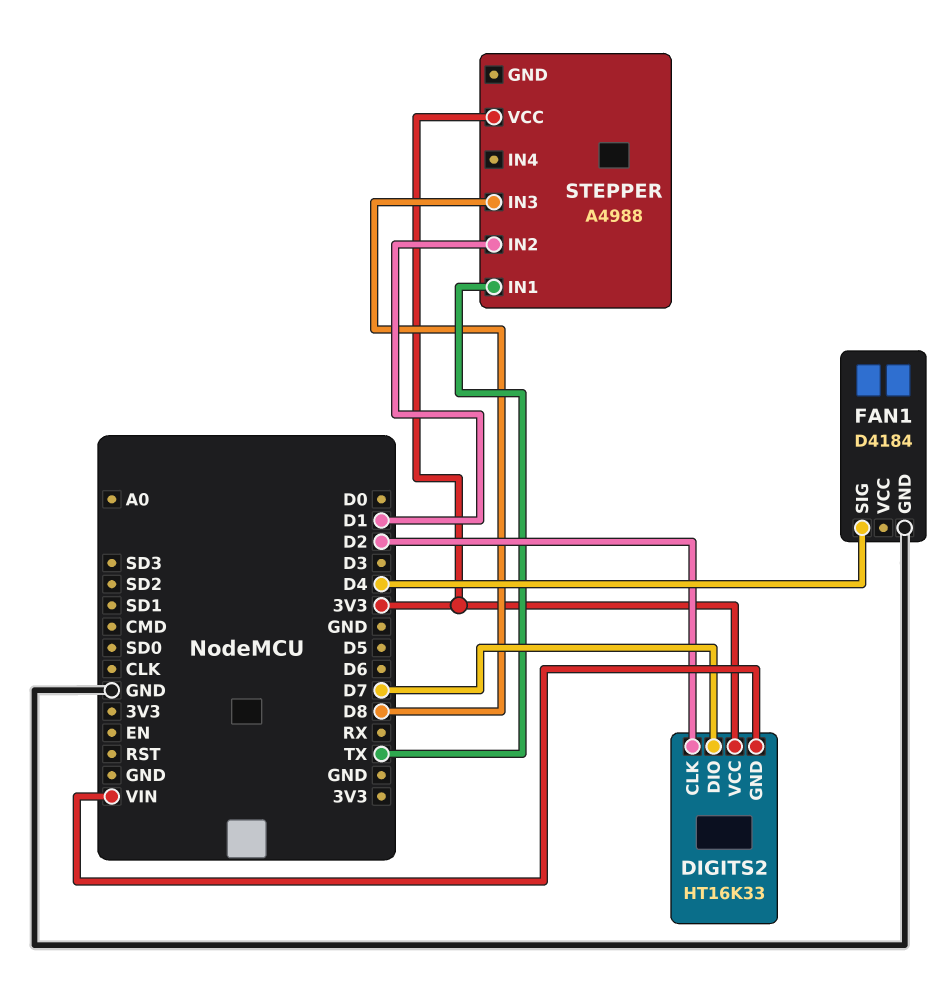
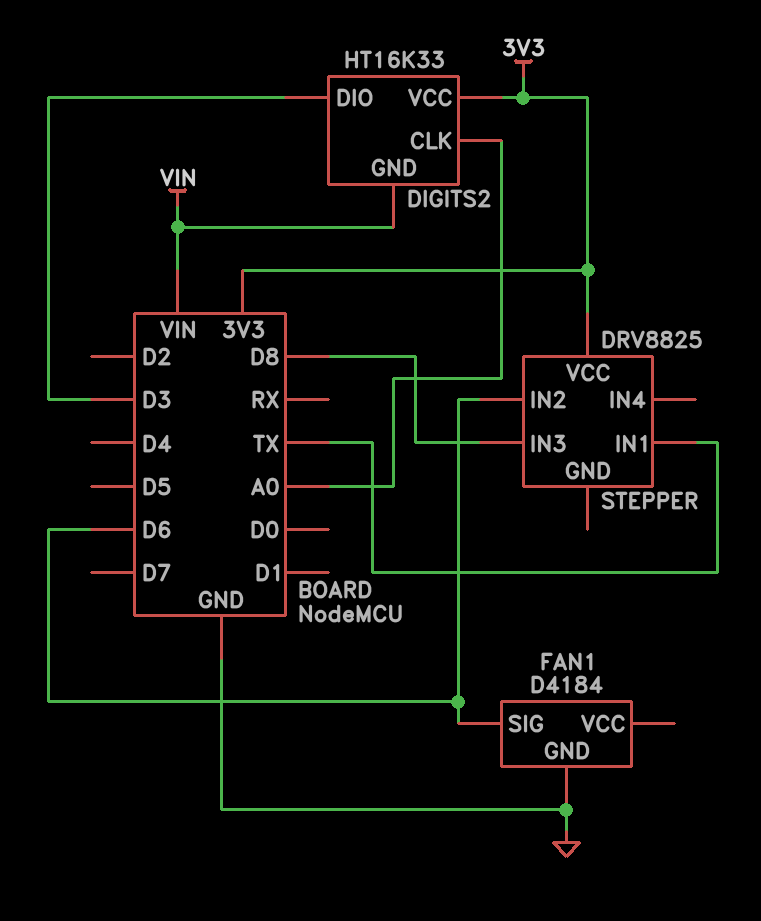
DIGITS2 pin CLK: D2 -> A0
DIGITS2 pin DIO: D7 -> D3
FAN1 pin SIG: D4 -> D6
STEPPER: A4988 -> DRV8825
STEPPER pin IN2: D1 -> D6

